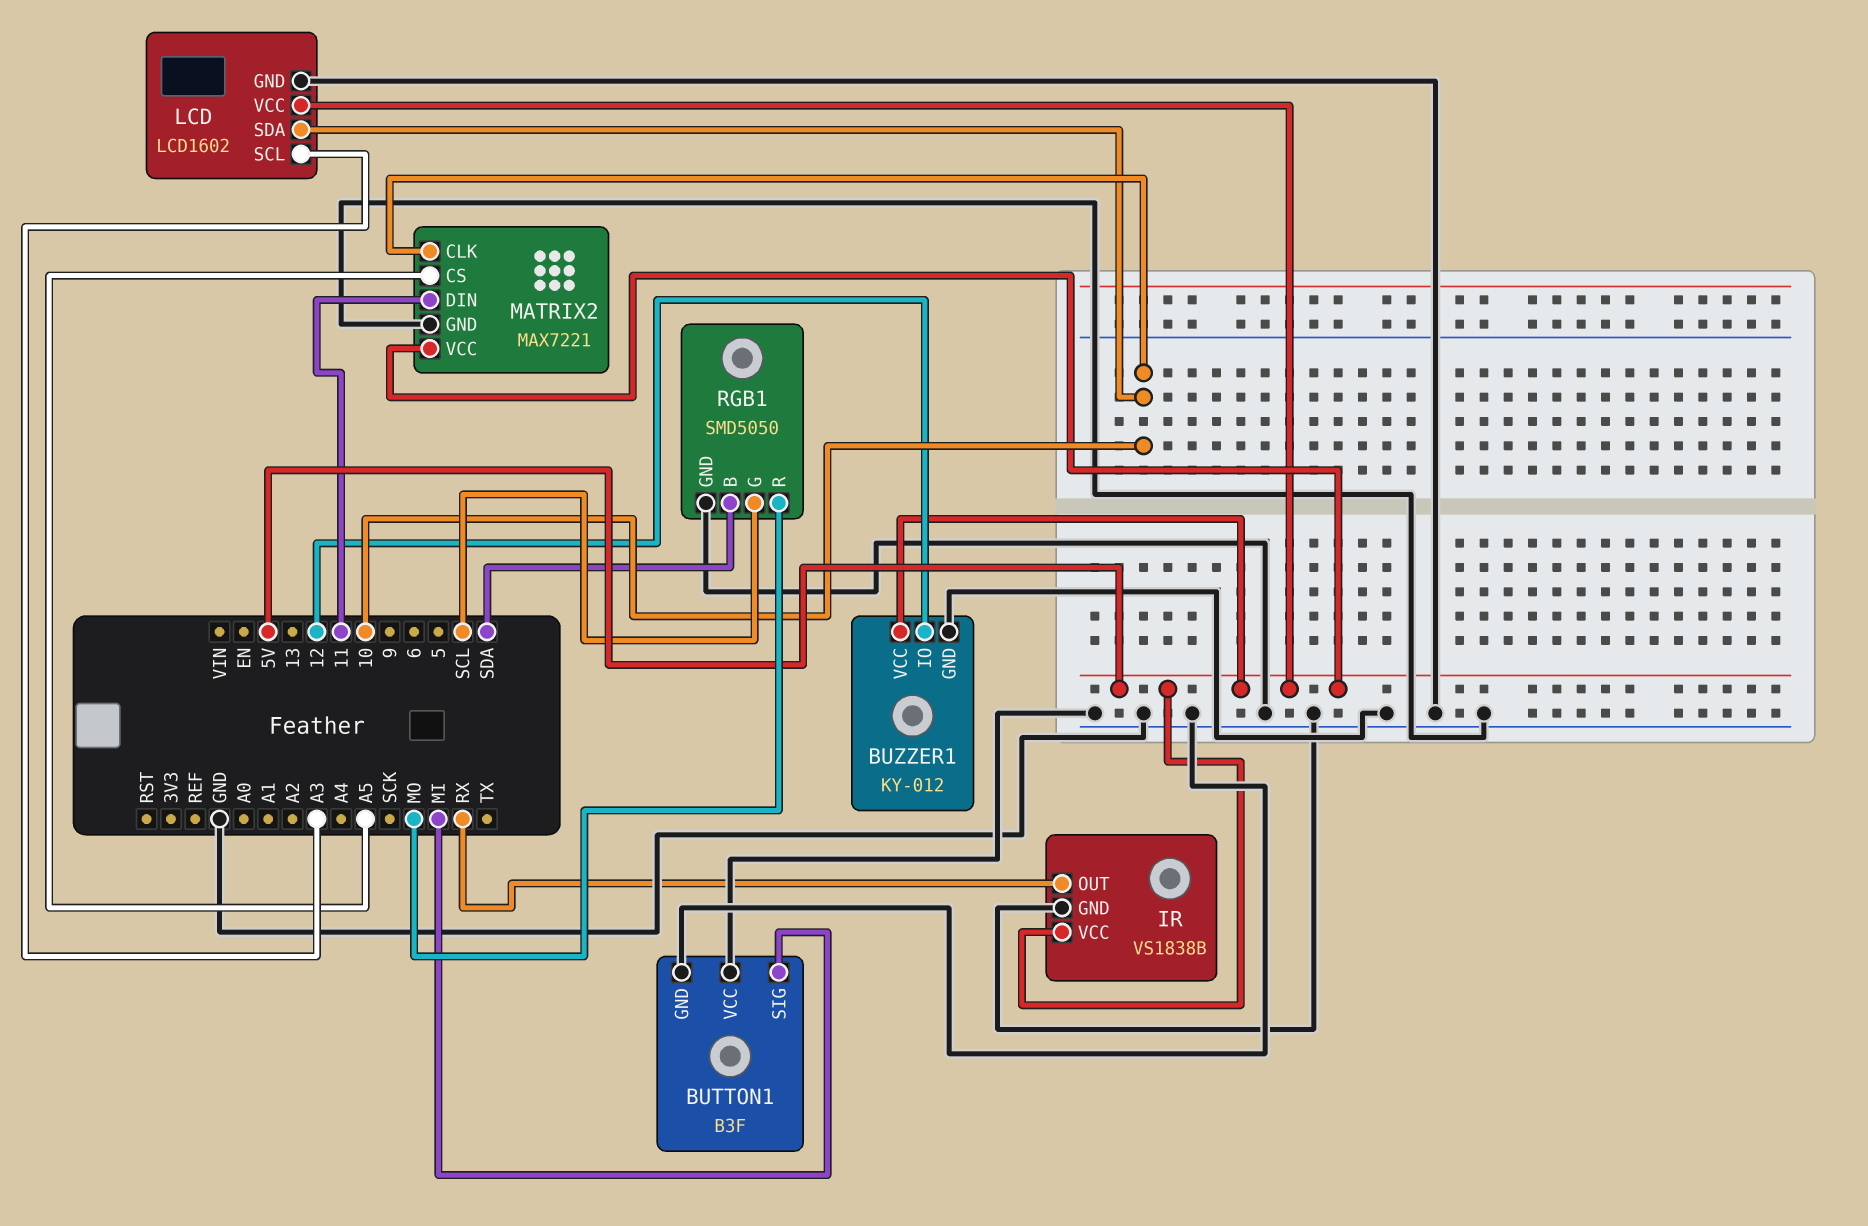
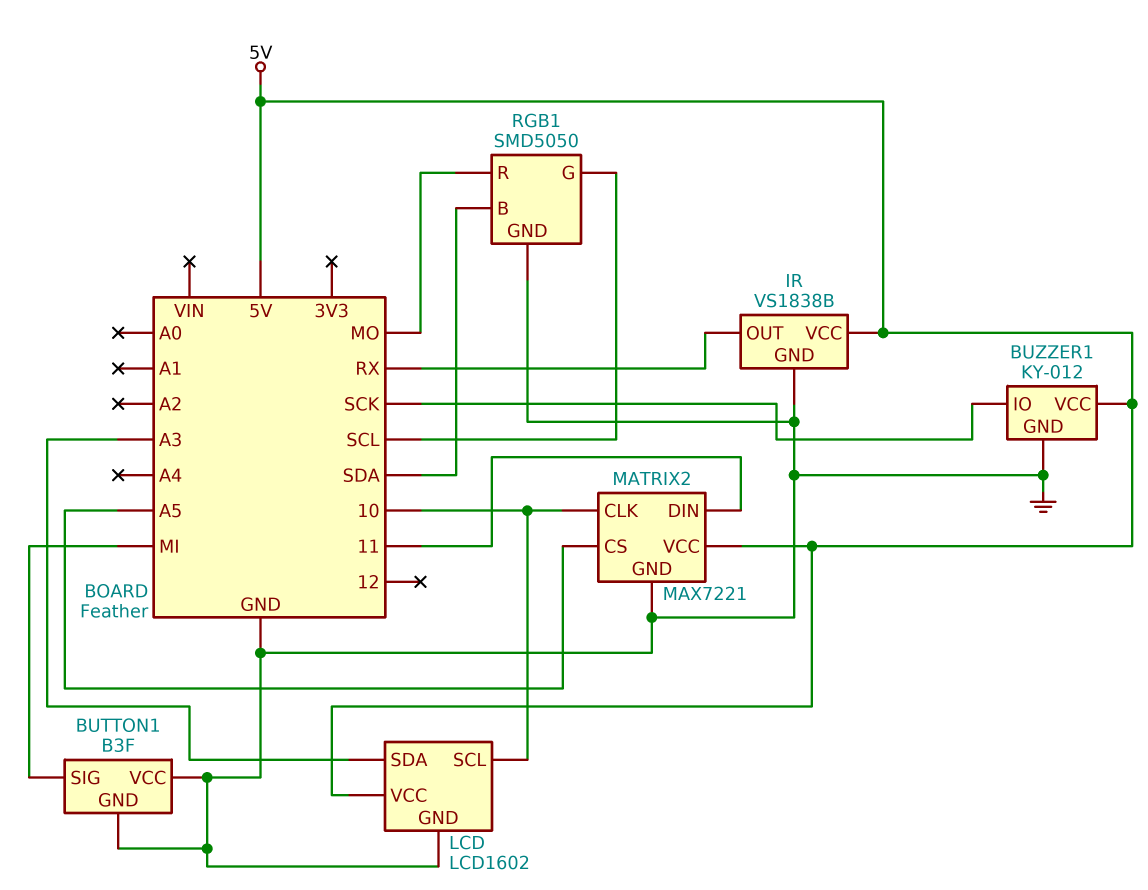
BUZZER1 pin IO: 12 -> SCK
LCD pin SCL: A3 -> 10
LCD pin SDA: 10 -> A3

